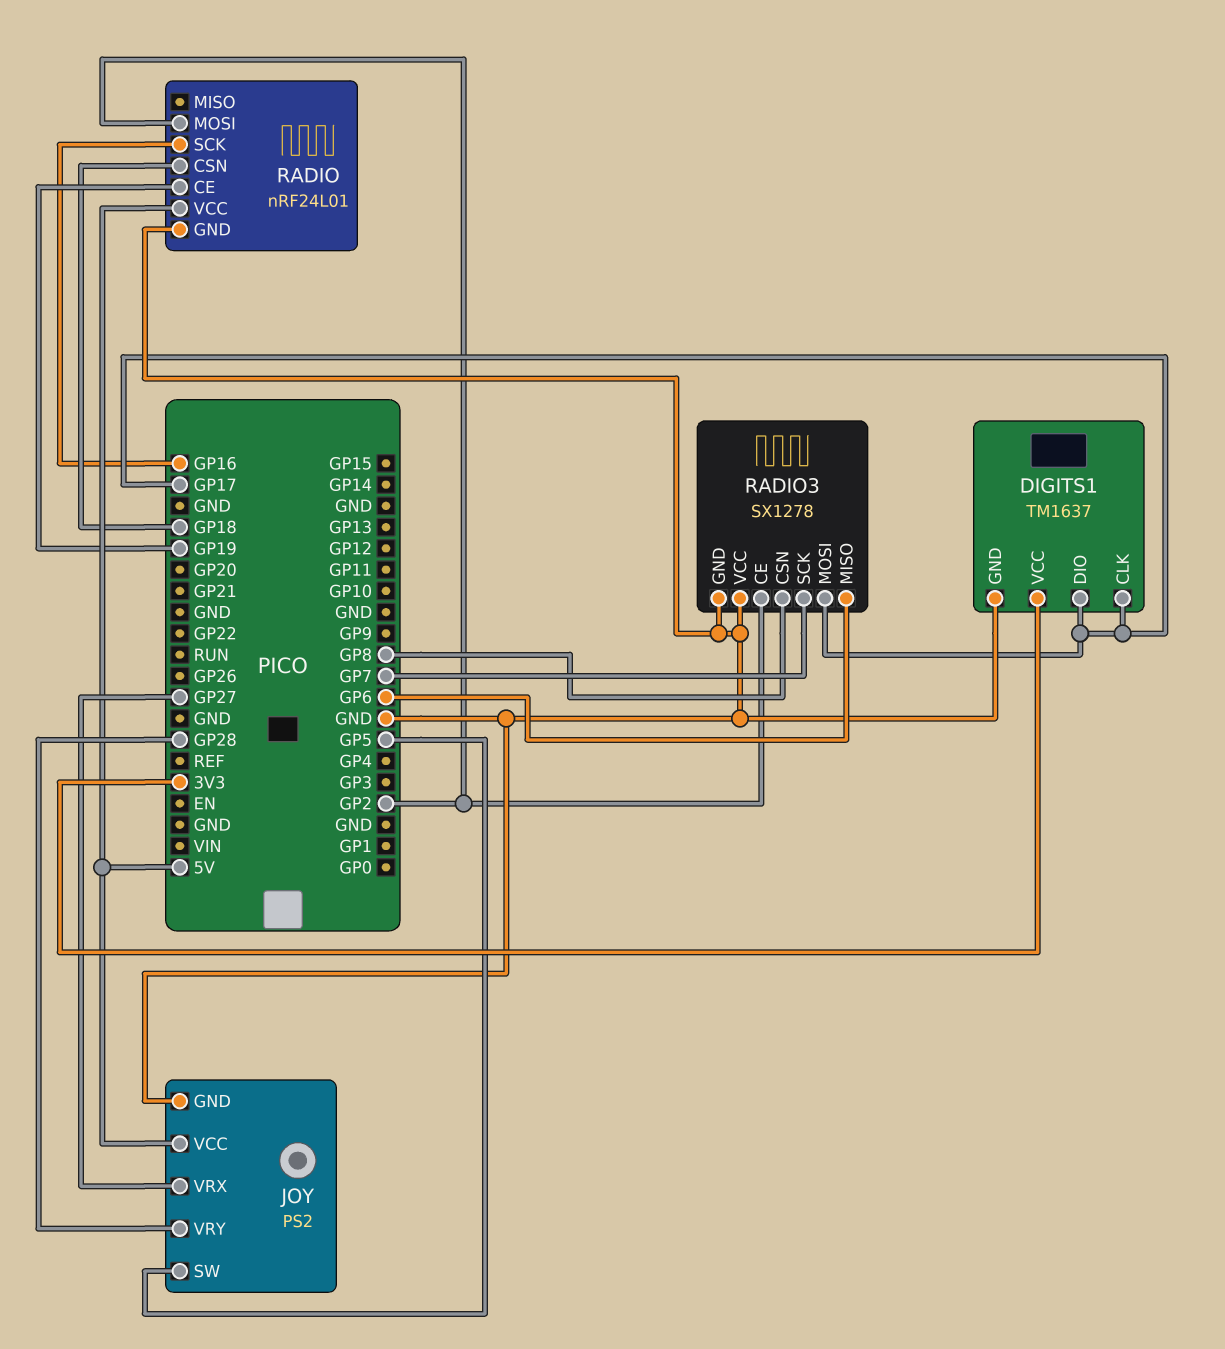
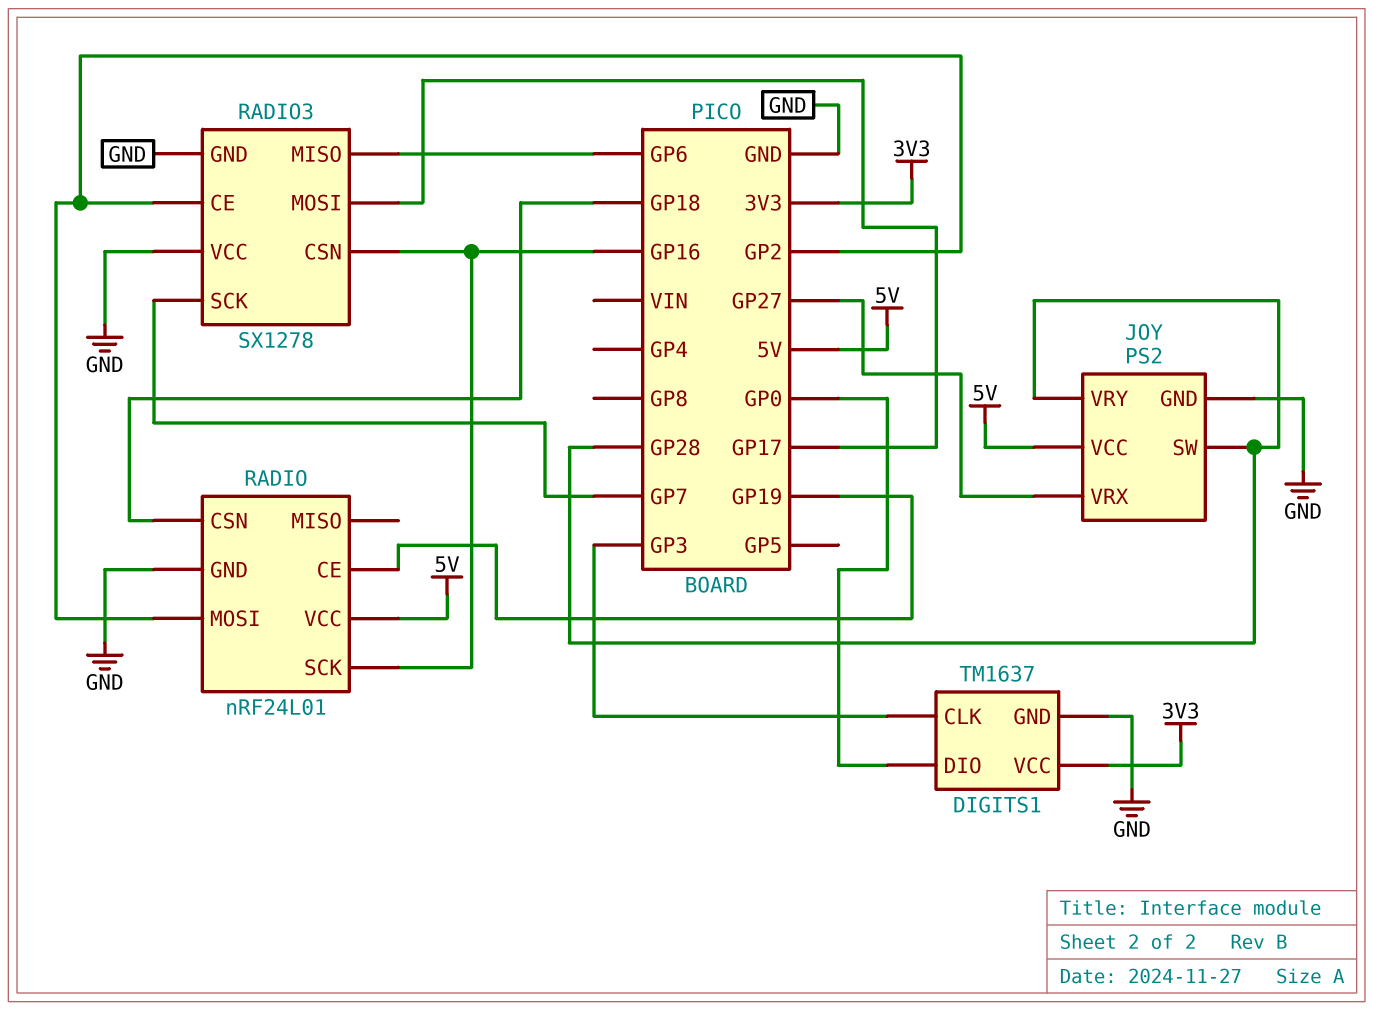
DIGITS1 pin CLK: GP17 -> GP3
DIGITS1 pin DIO: GP17 -> GP0
JOY pin SW: GP5 -> GP28
RADIO3 pin CSN: GP8 -> GP16

